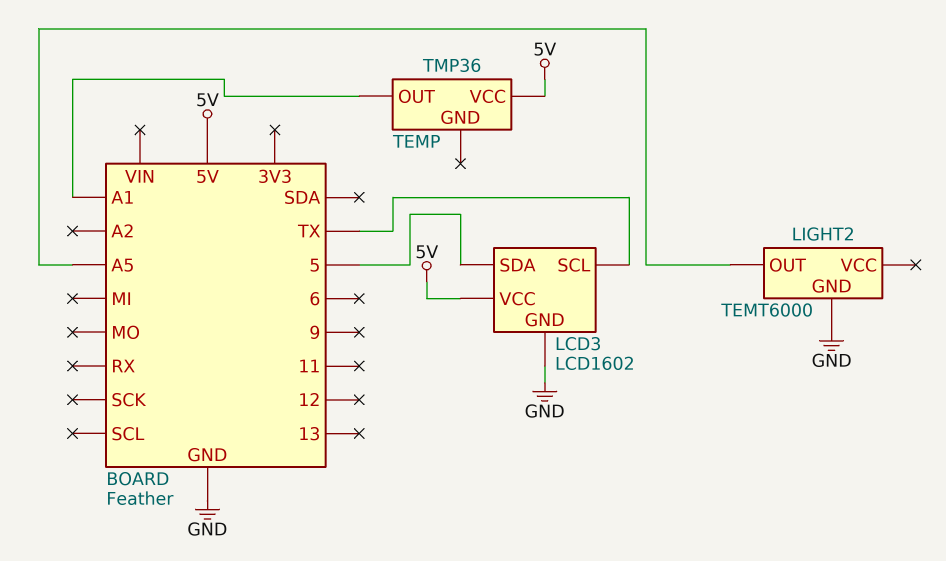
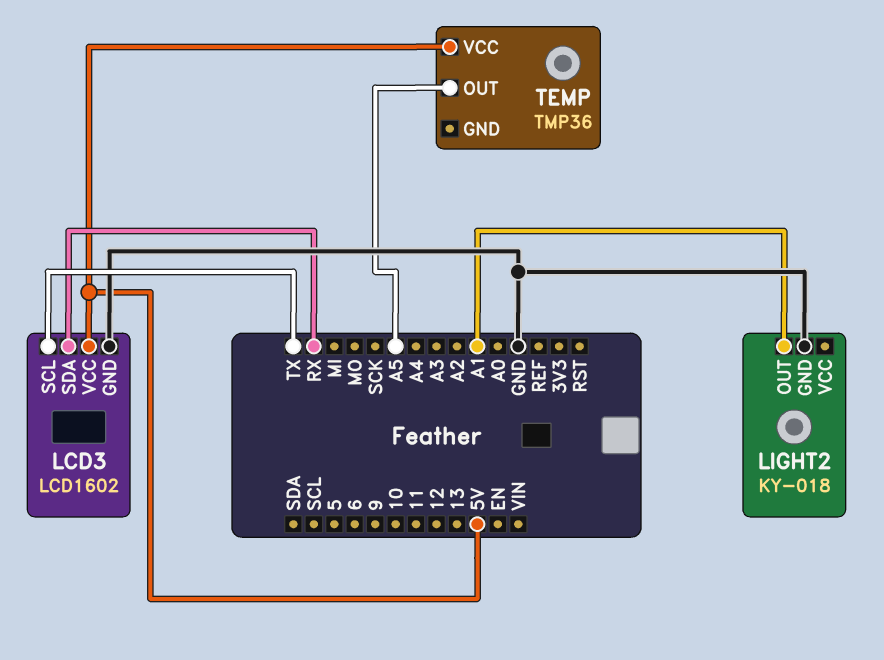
LCD3 pin SDA: 5 -> RX
LIGHT2: TEMT6000 -> KY-018
LIGHT2 pin OUT: A5 -> A1
TEMP pin OUT: A1 -> A5

